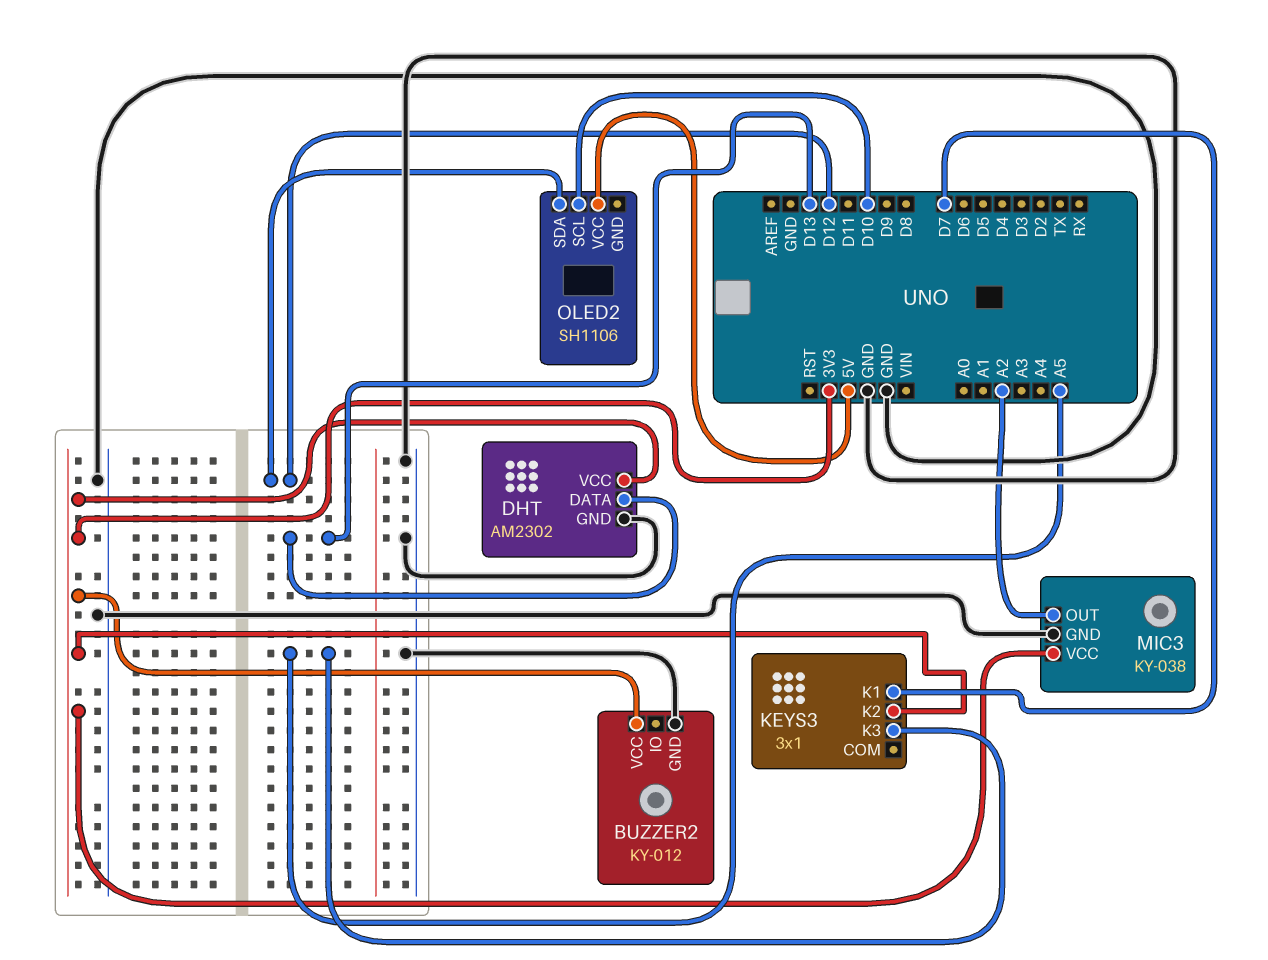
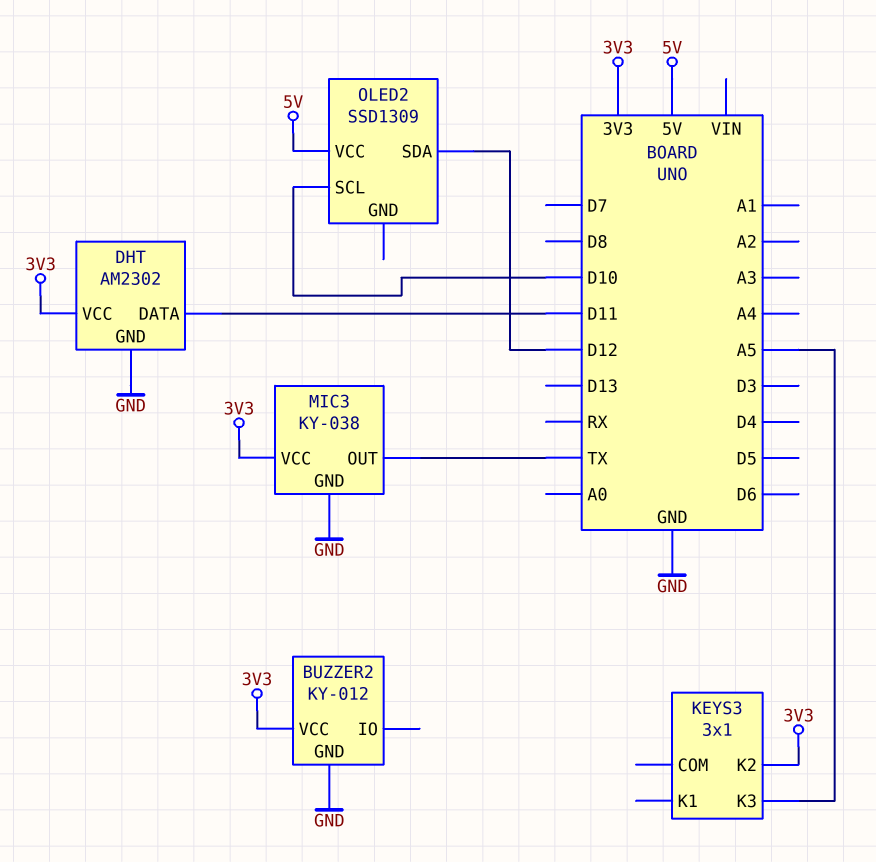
DHT pin DATA: D13 -> D11
KEYS3 pin K1: D7 -> none
MIC3 pin OUT: A2 -> TX
OLED2: SH1106 -> SSD1309

